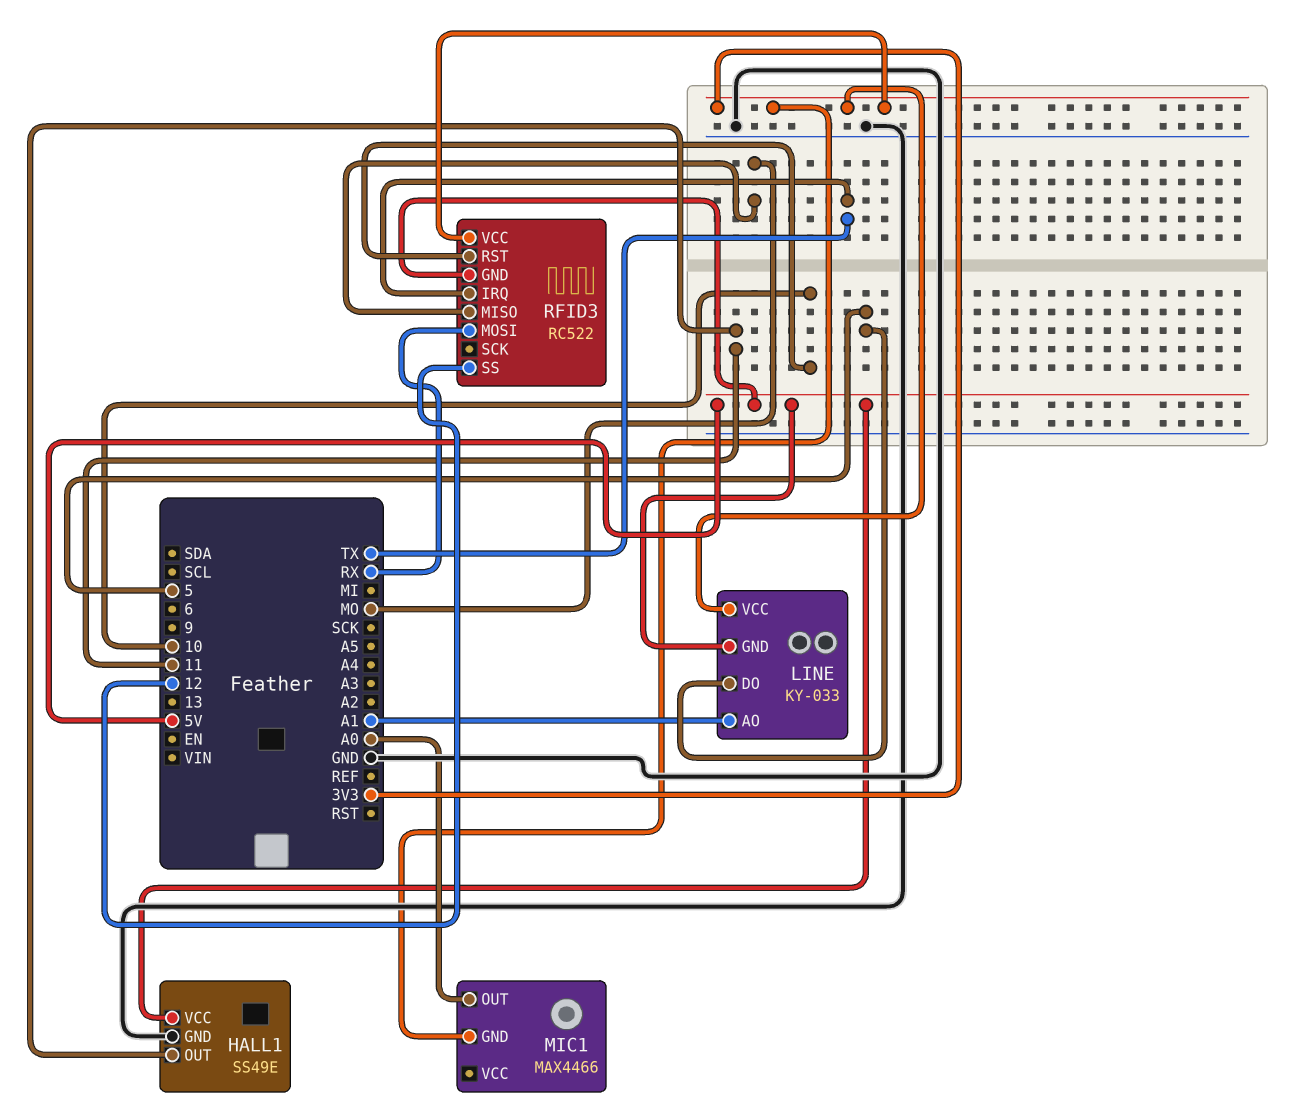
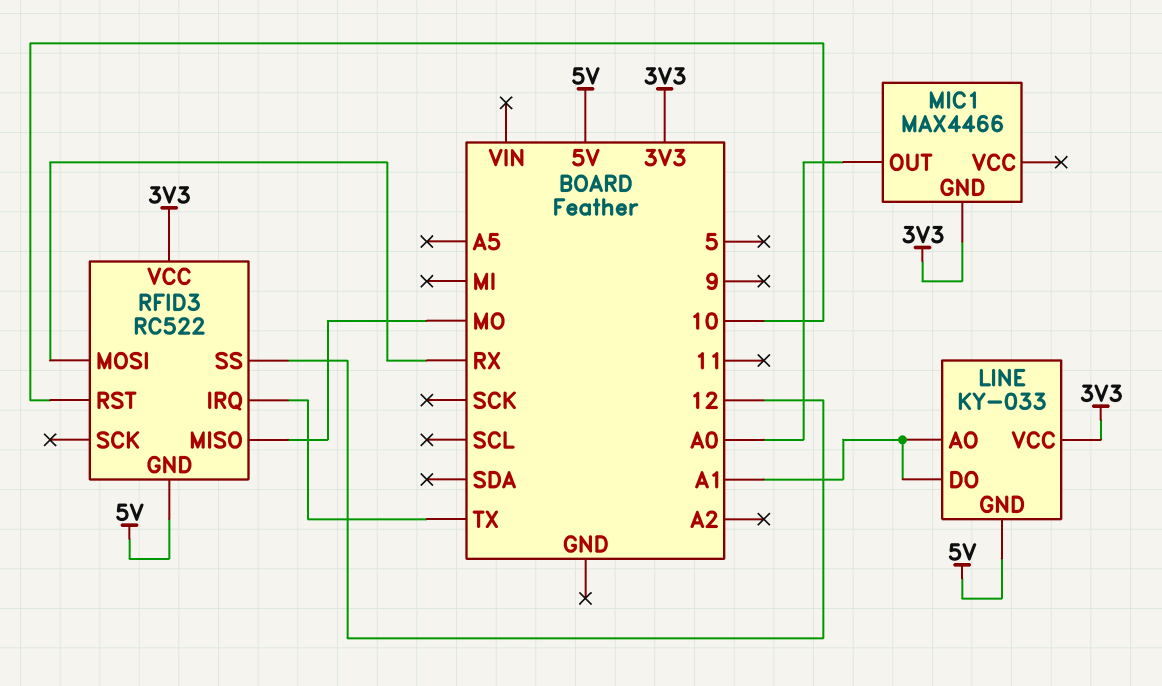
HALL1: SS49E -> none
HALL1 pin GND: GND -> none
HALL1 pin OUT: 11 -> none
HALL1 pin VCC: 5V -> none
LINE pin DO: 5 -> A1

